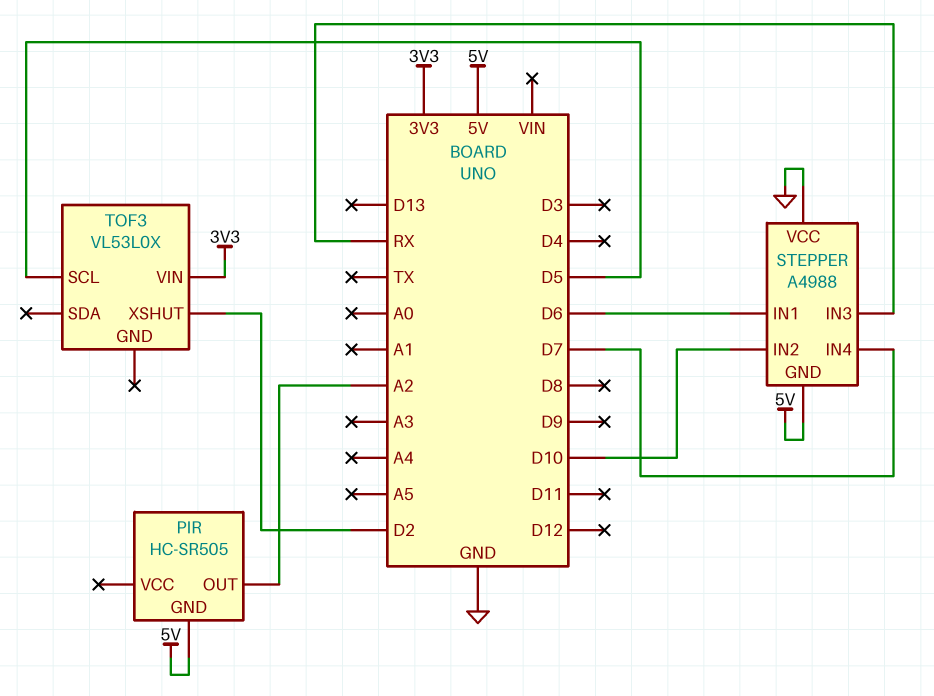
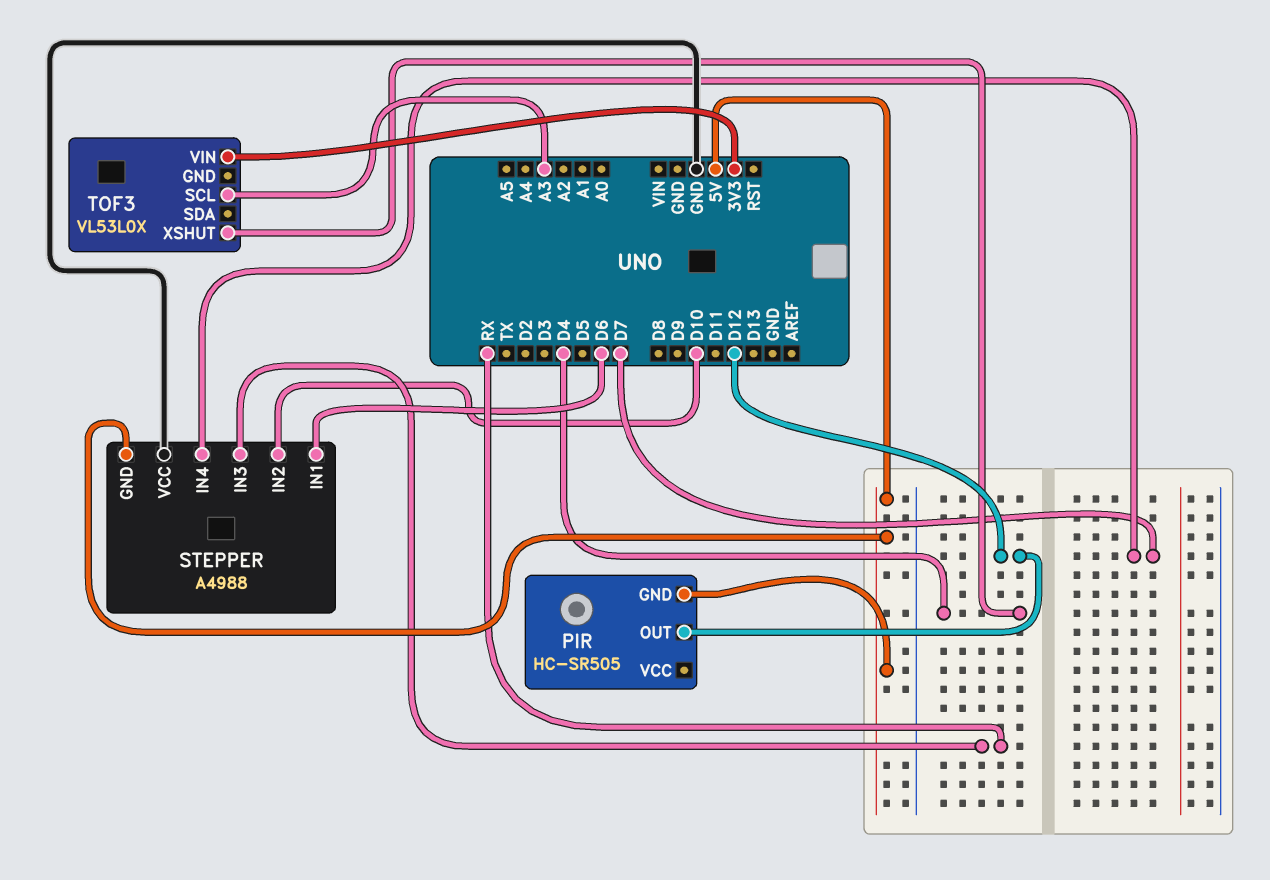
PIR pin OUT: A2 -> D12
TOF3 pin SCL: D5 -> A3
TOF3 pin XSHUT: D2 -> D4

